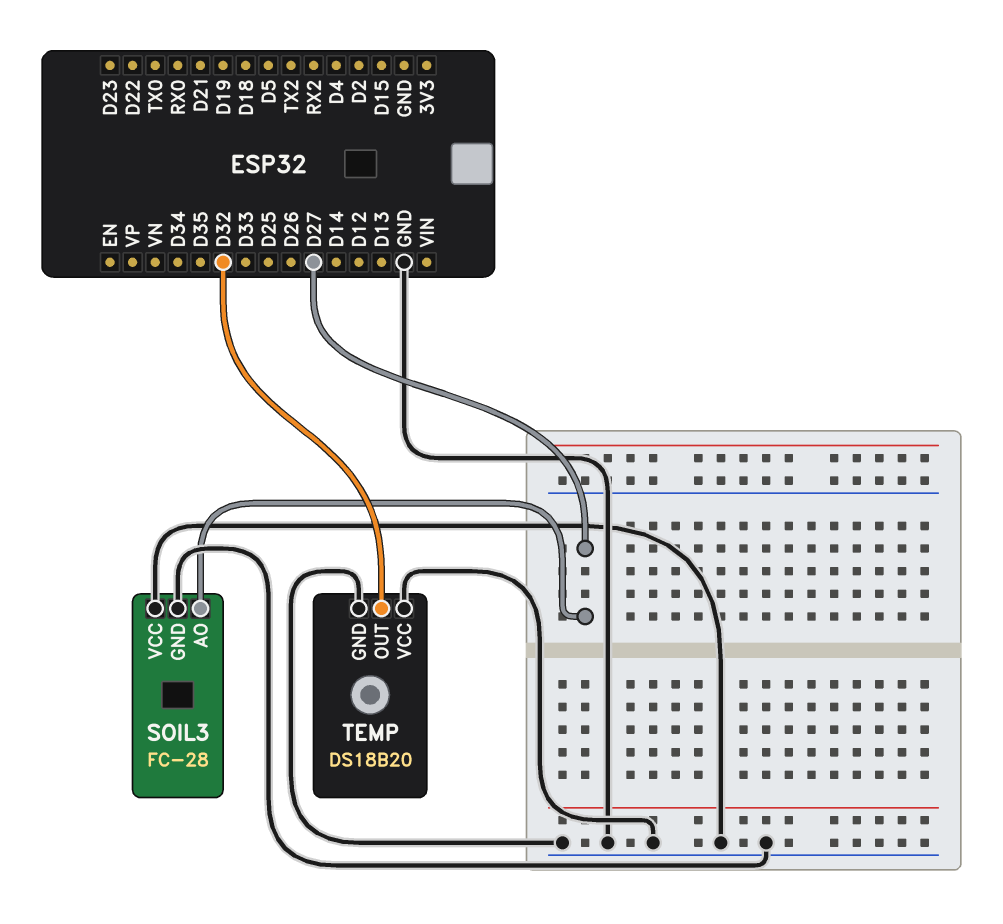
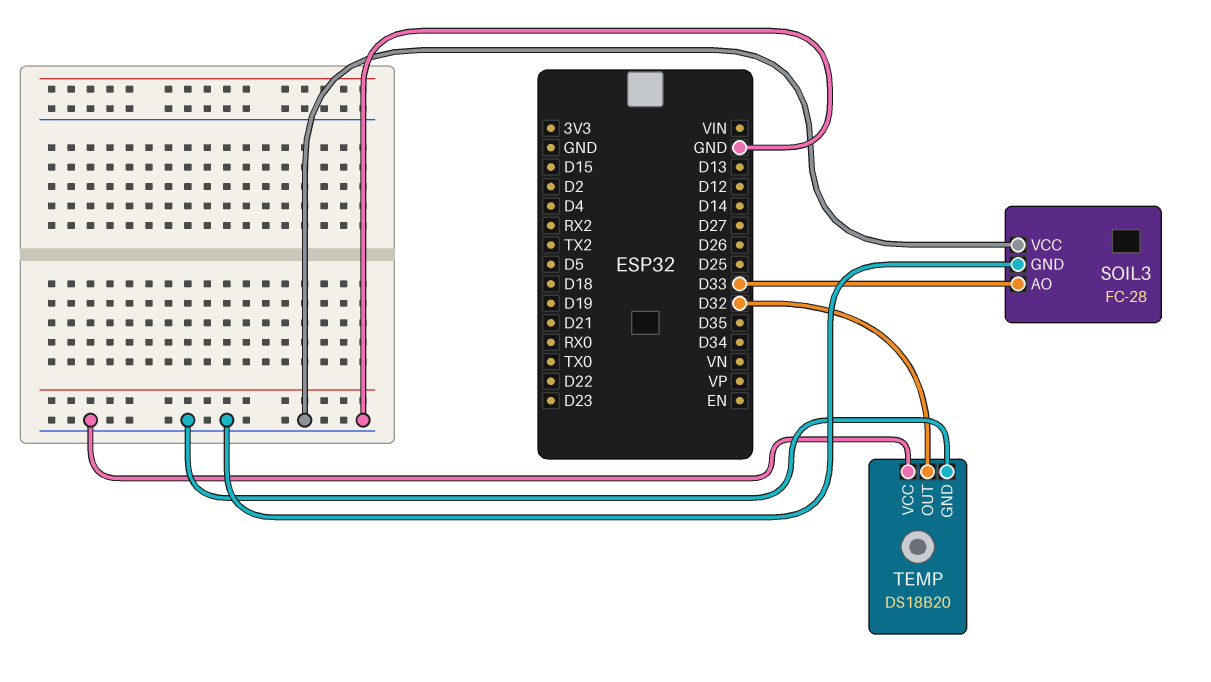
SOIL3 pin AO: D27 -> D33

